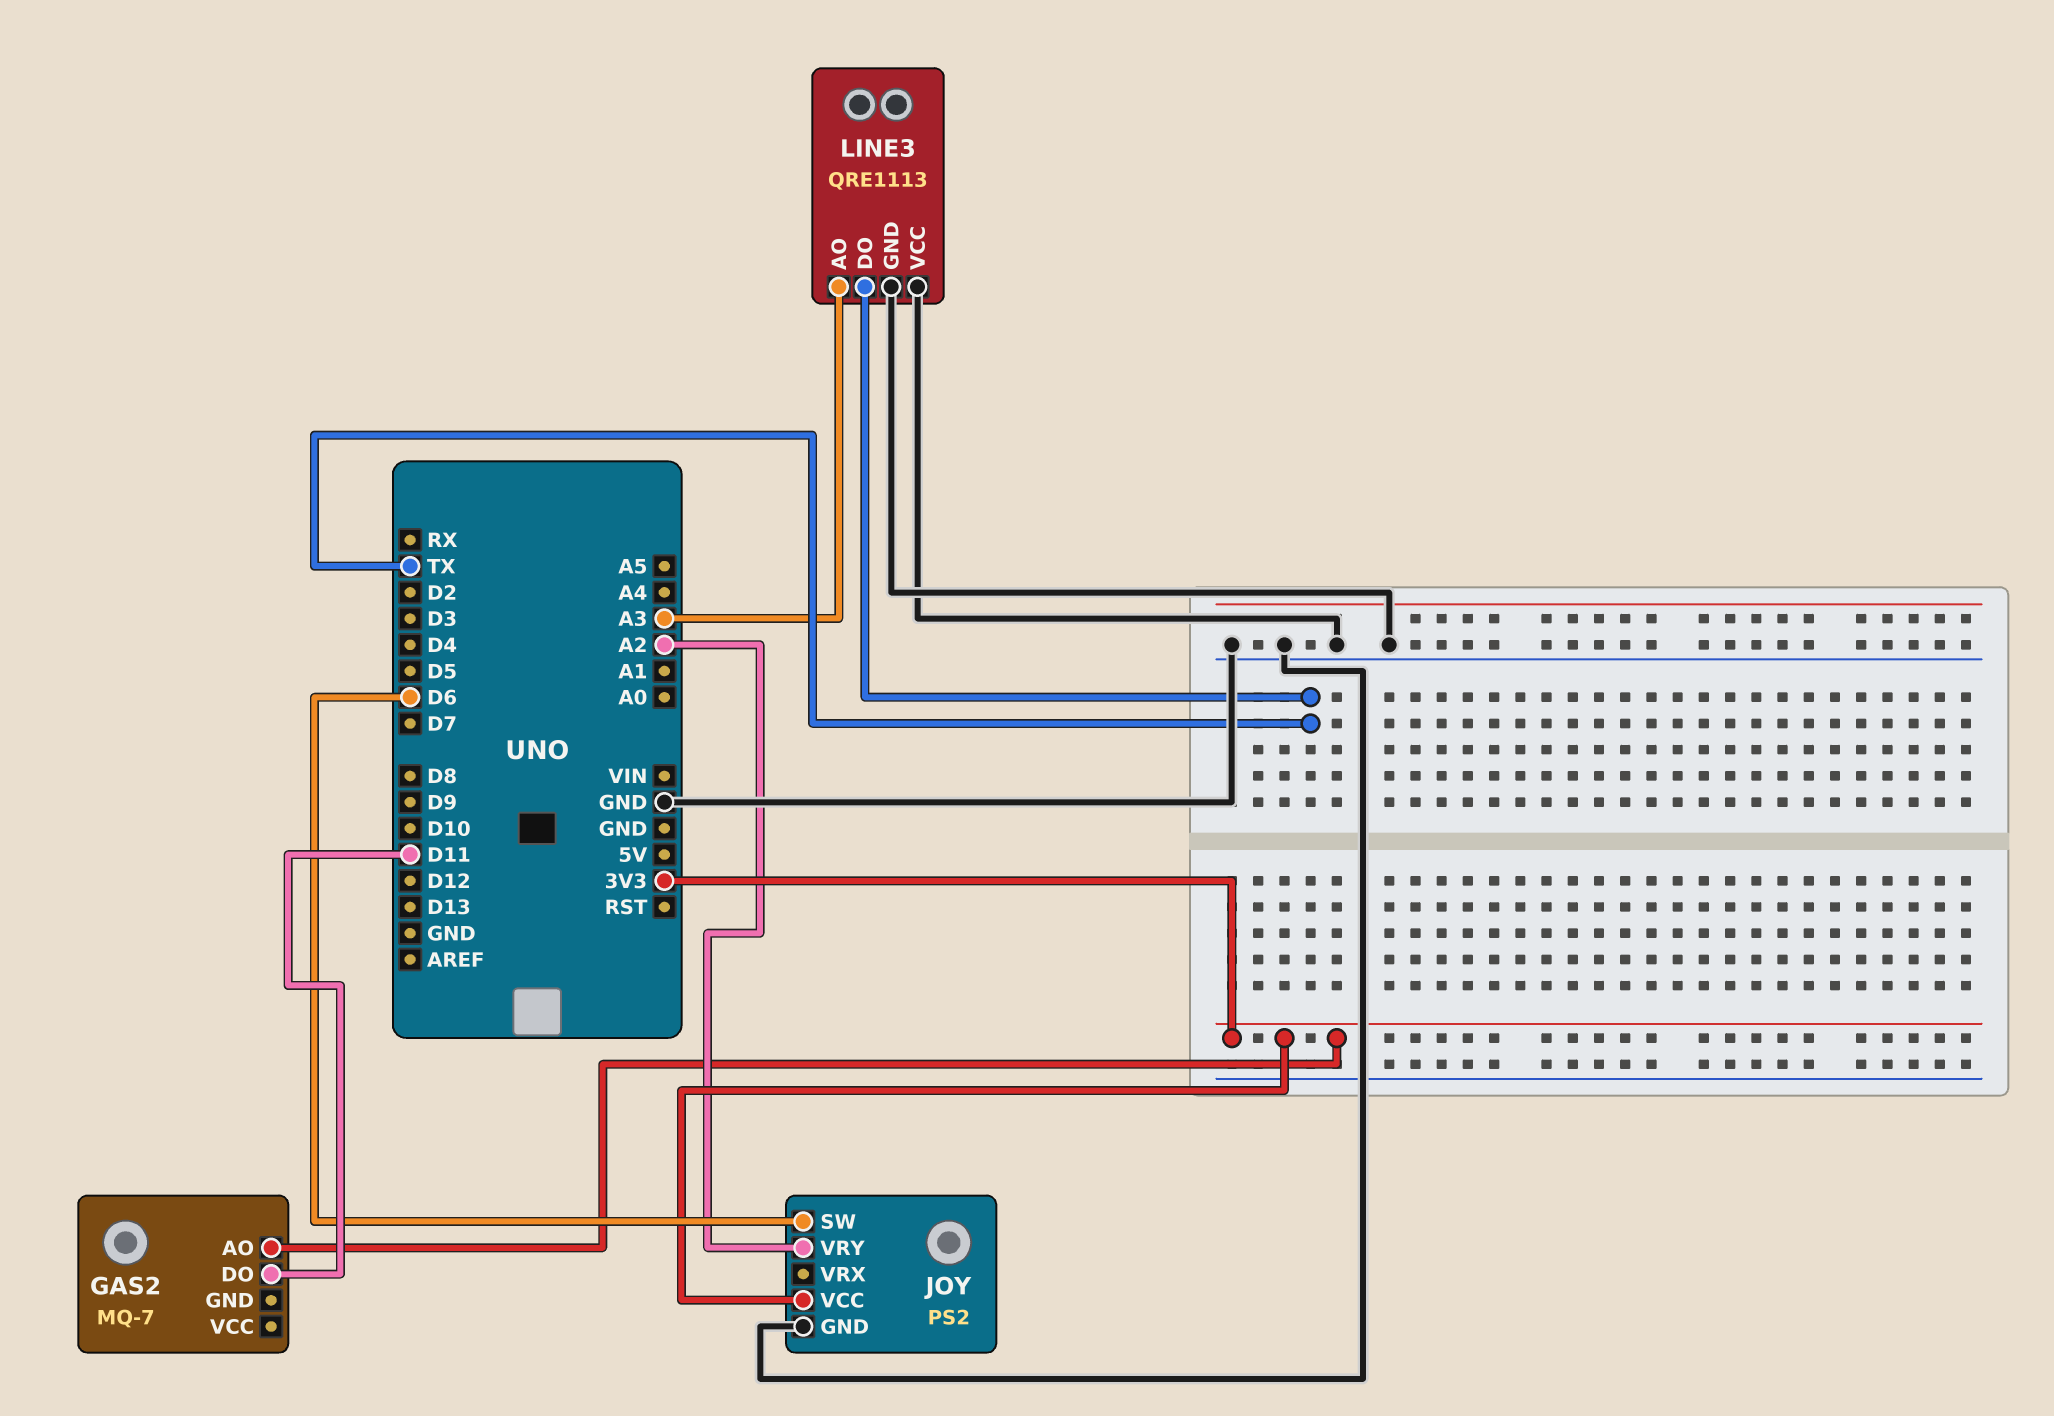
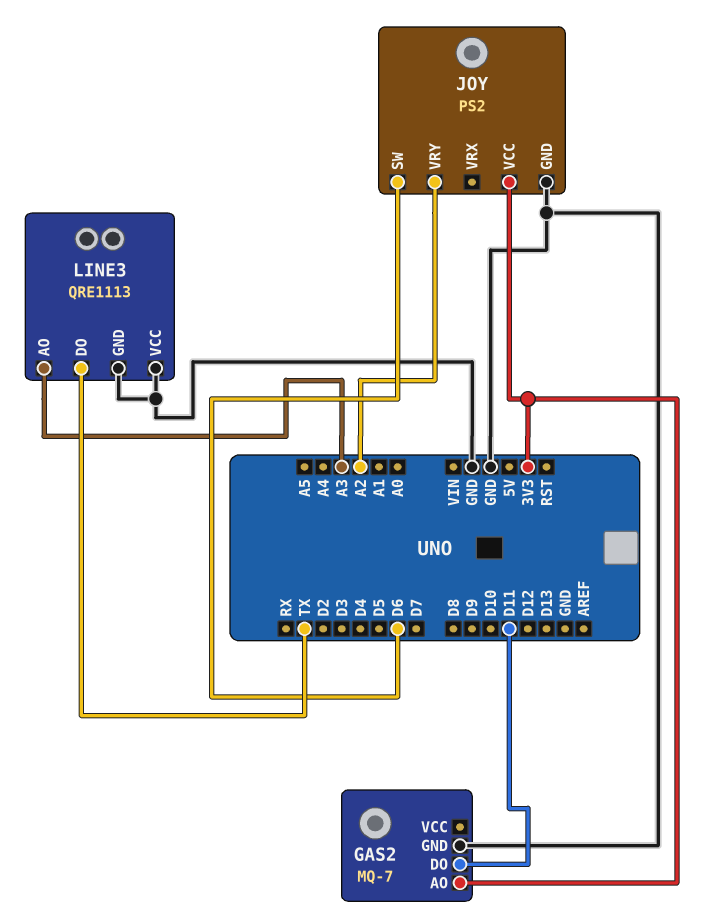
GAS2 pin GND: none -> GND

